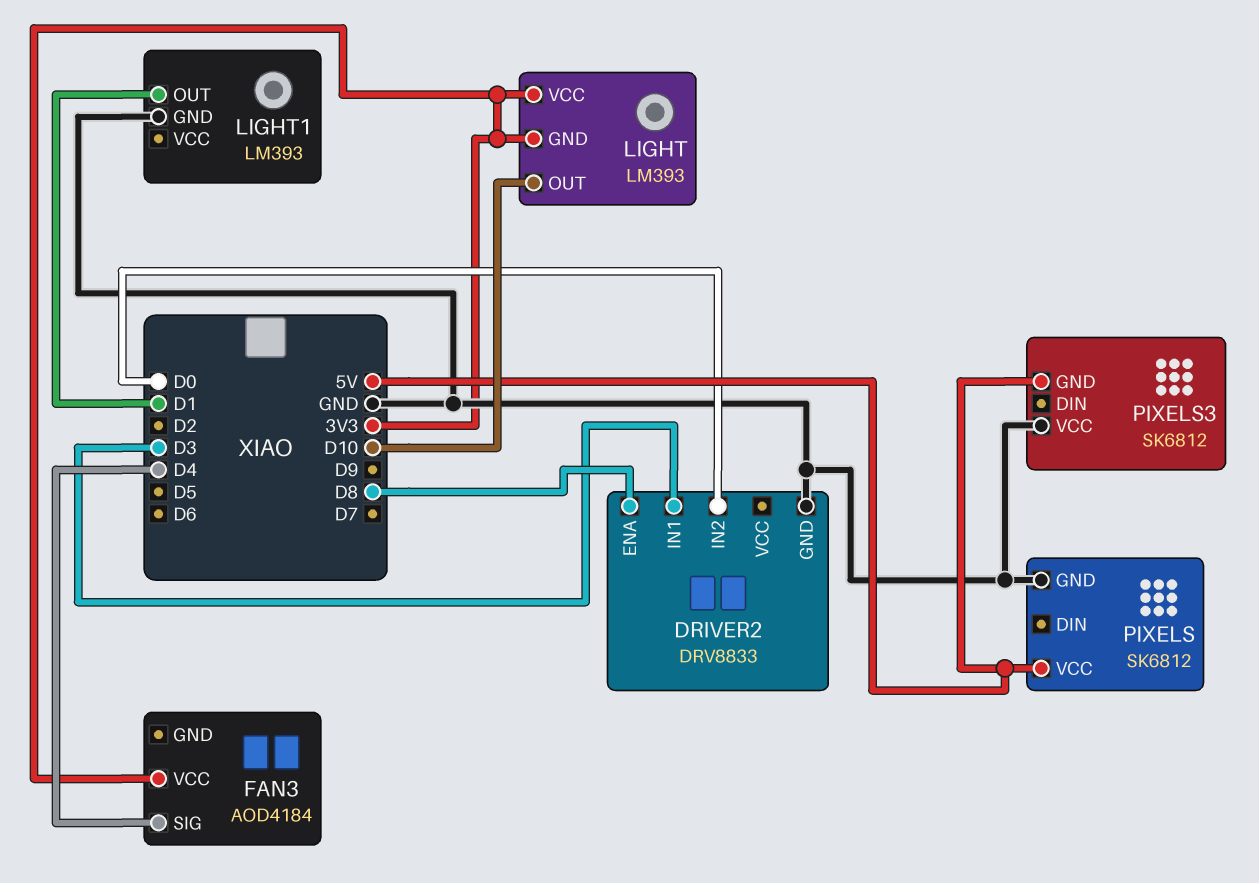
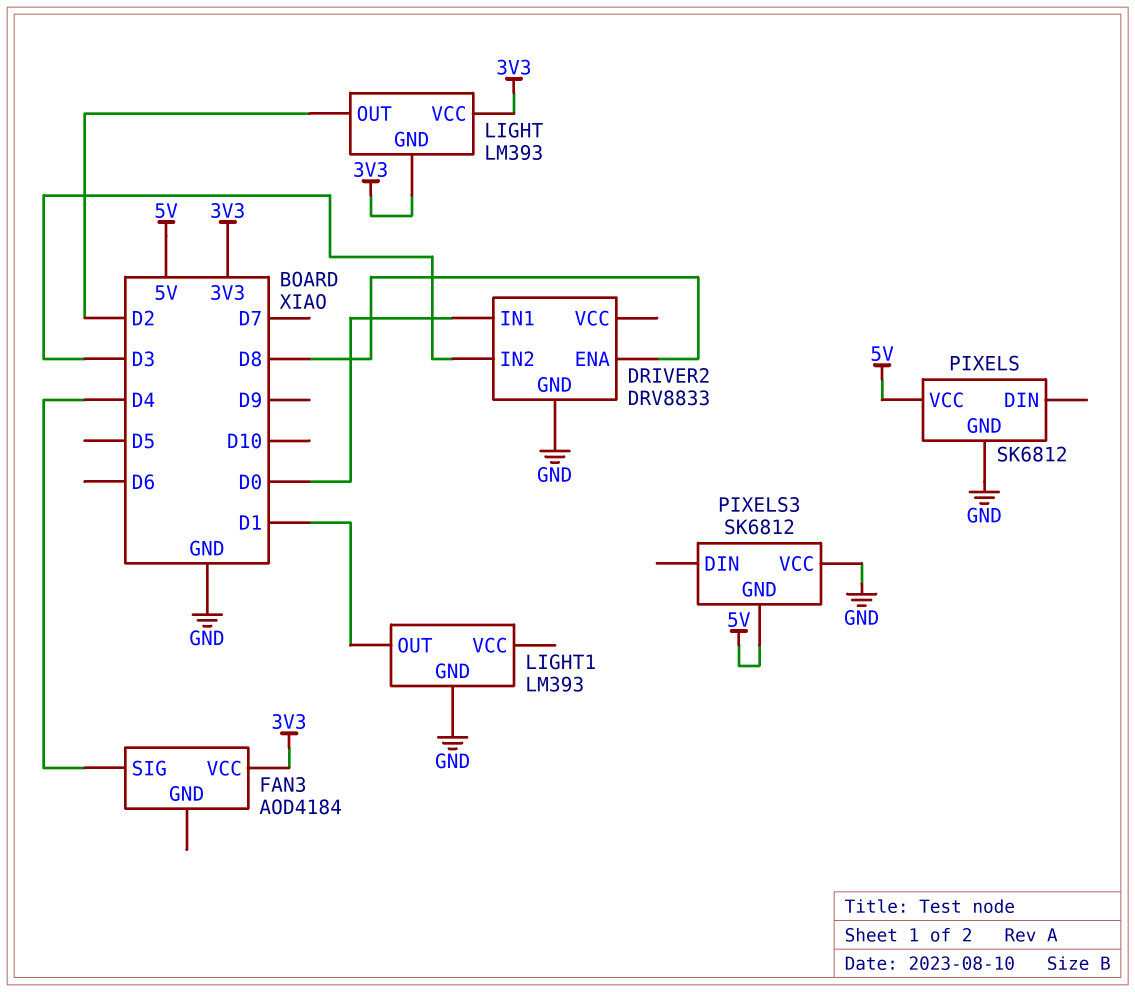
DRIVER2 pin IN1: D3 -> D0
DRIVER2 pin IN2: D0 -> D3
LIGHT pin OUT: D10 -> D2

